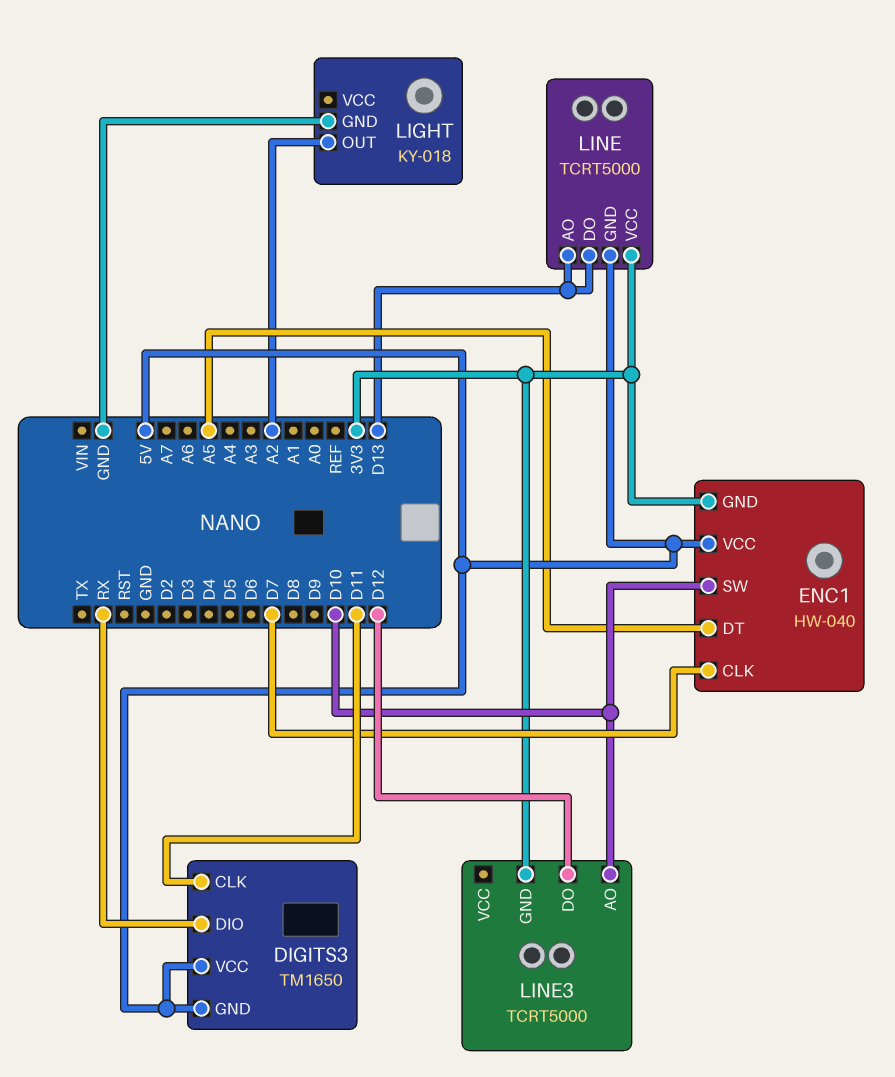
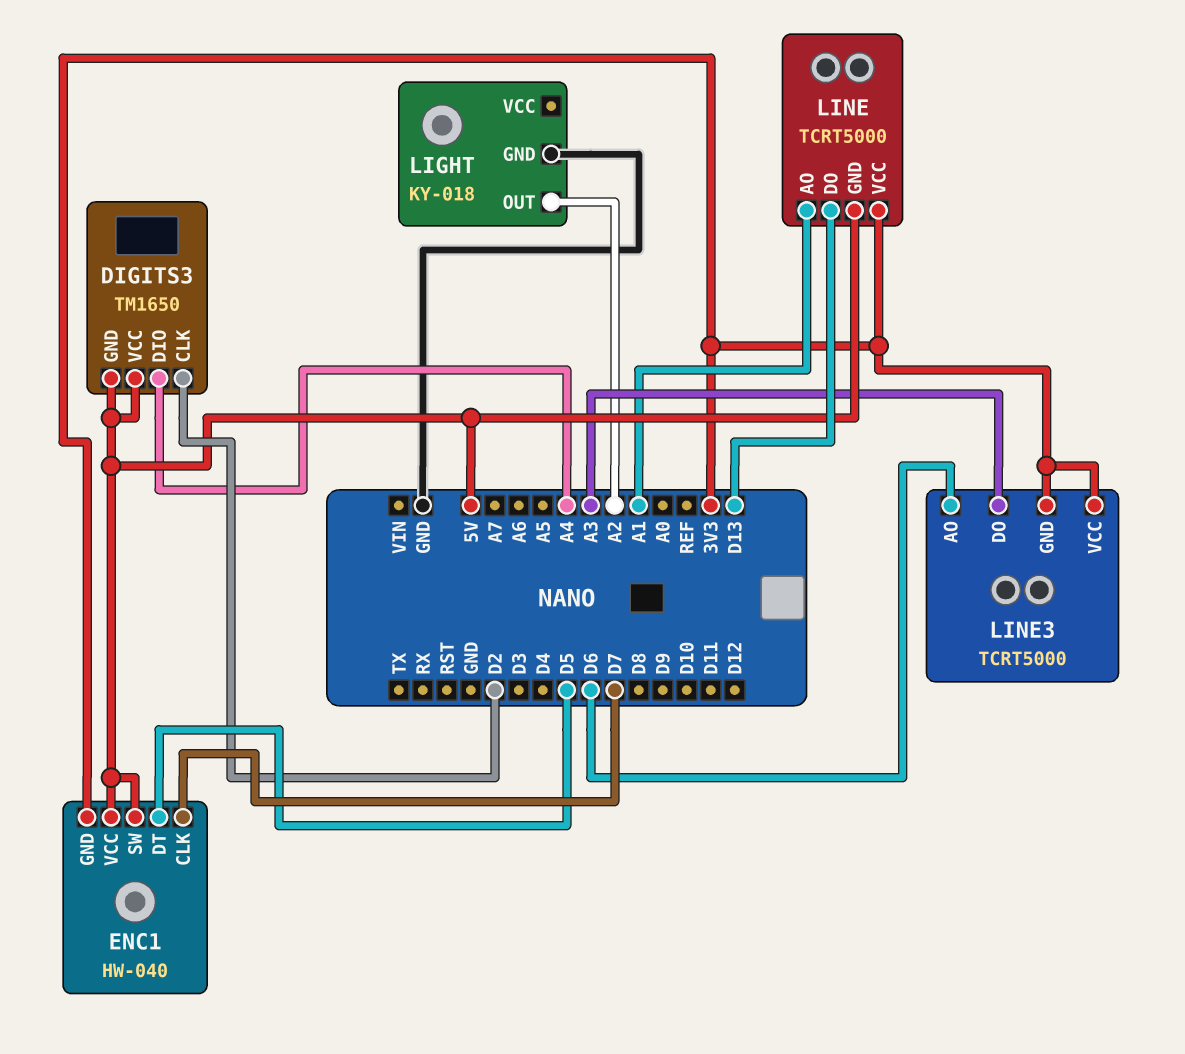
DIGITS3 pin CLK: D11 -> D2
DIGITS3 pin DIO: RX -> A4
ENC1 pin DT: A5 -> D5
ENC1 pin SW: D10 -> 5V
LINE pin AO: D13 -> A1
LINE3 pin AO: D10 -> D6
LINE3 pin DO: D12 -> A3
LINE3 pin VCC: none -> 3V3

